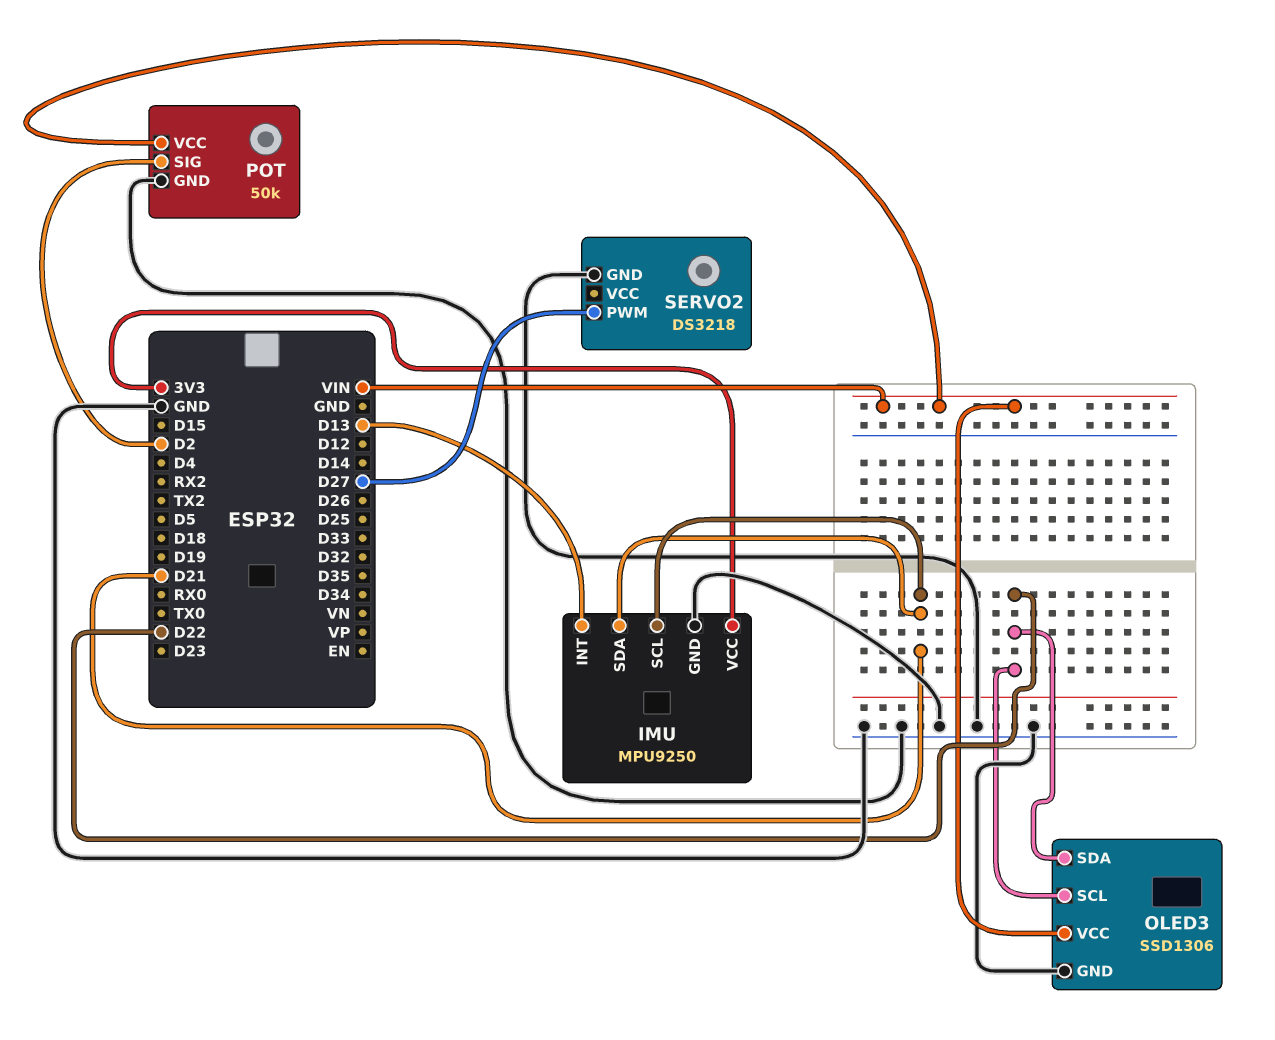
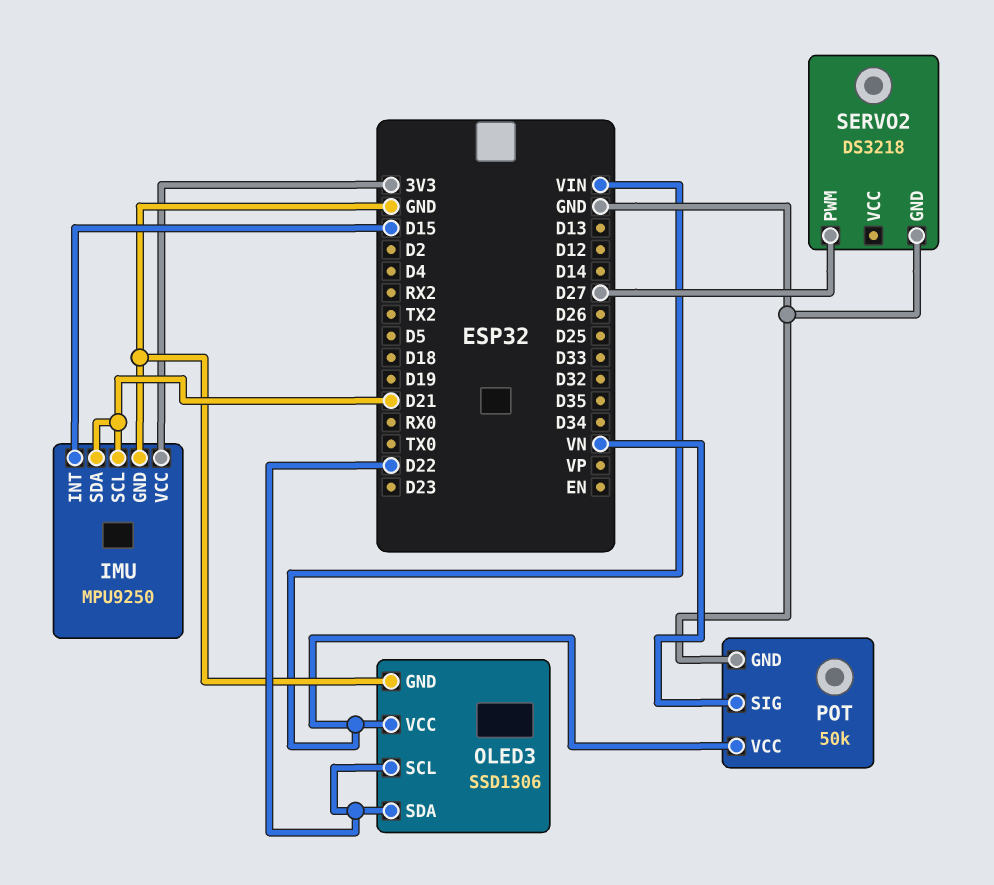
IMU pin INT: D13 -> D15
POT pin SIG: D2 -> VN

